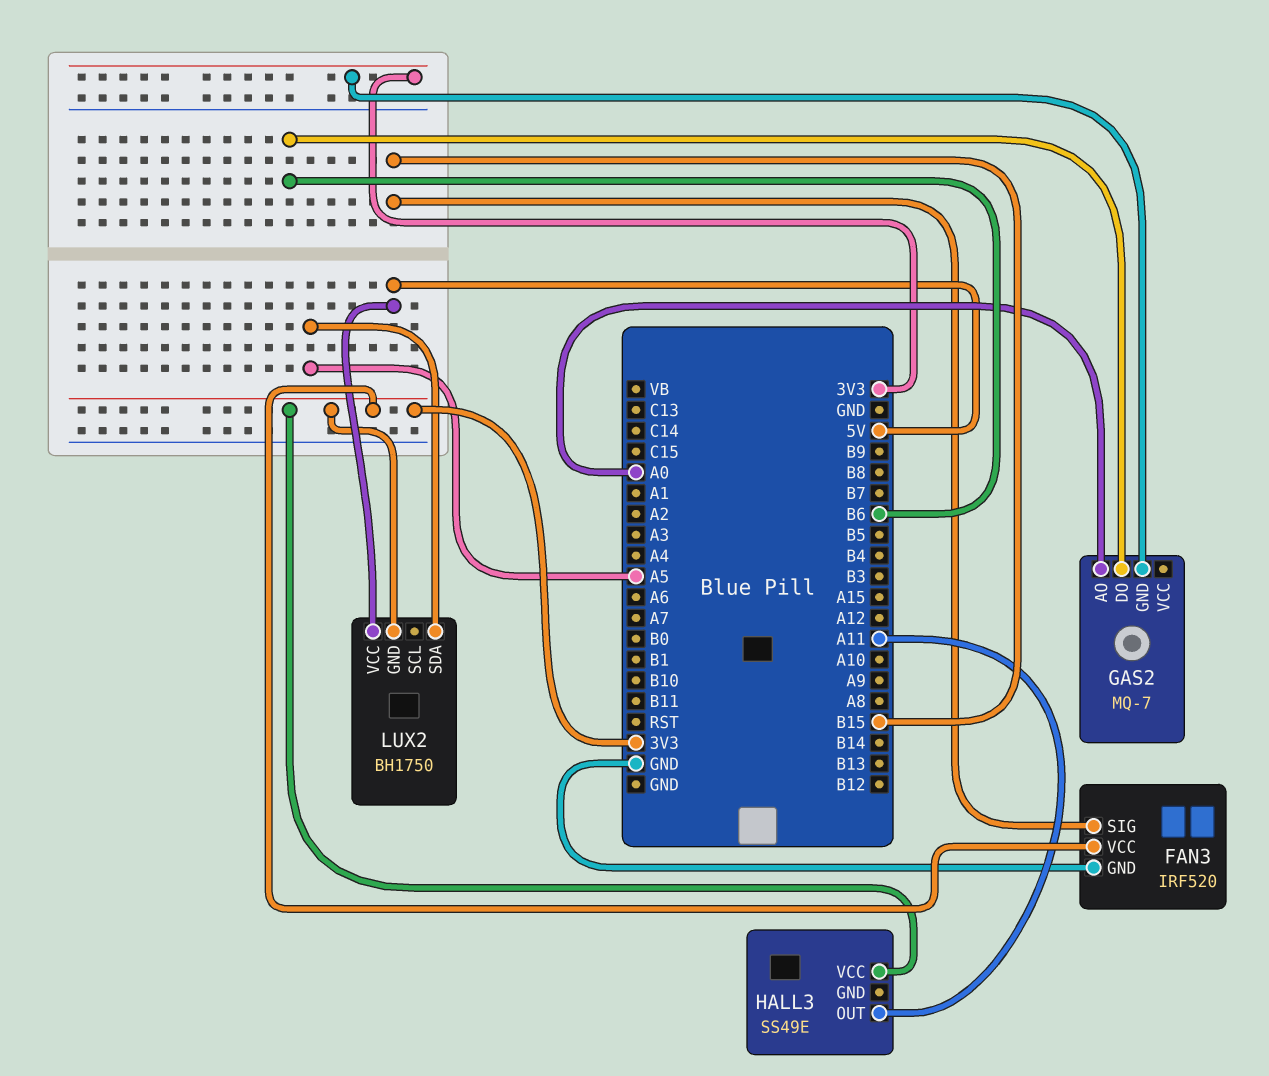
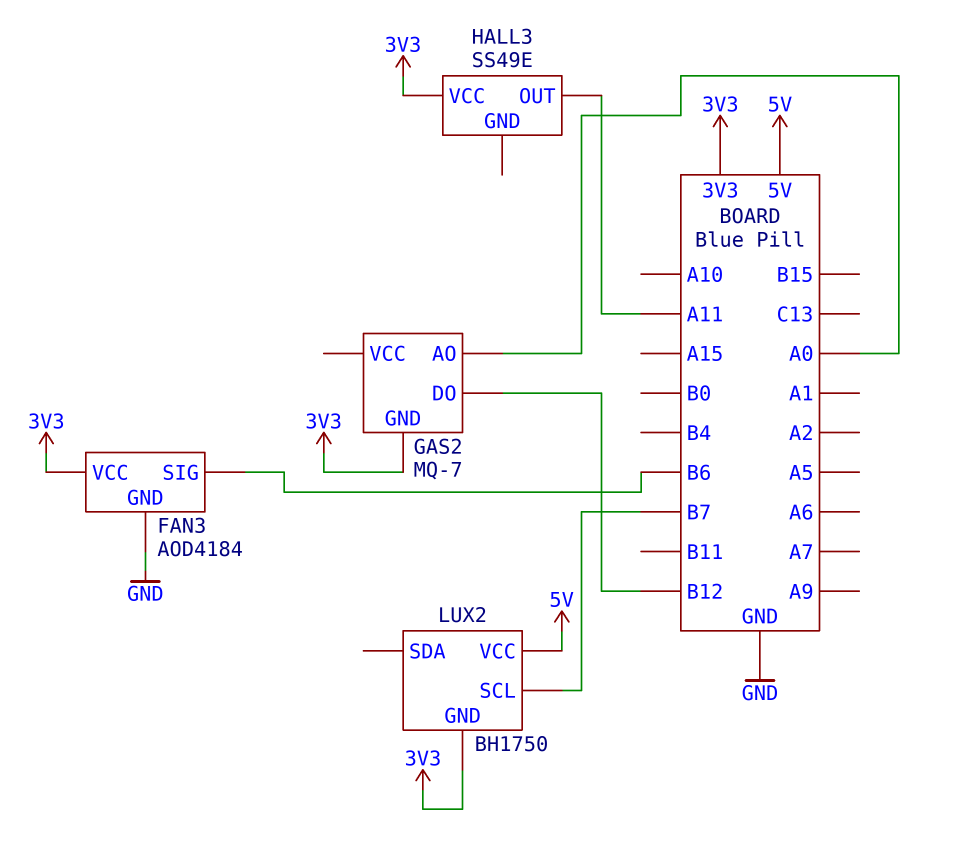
FAN3: IRF520 -> AOD4184
FAN3 pin SIG: B15 -> B6
GAS2 pin DO: B6 -> B12
LUX2 pin SCL: none -> B7
LUX2 pin SDA: A5 -> none

